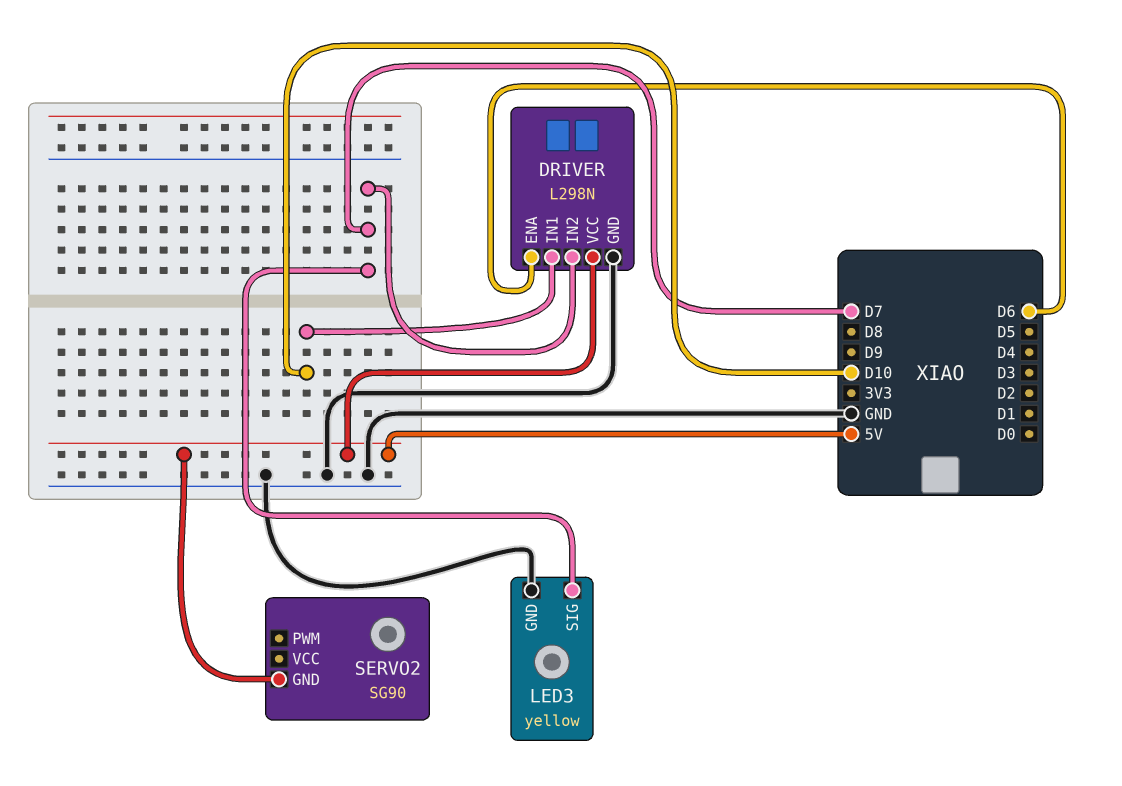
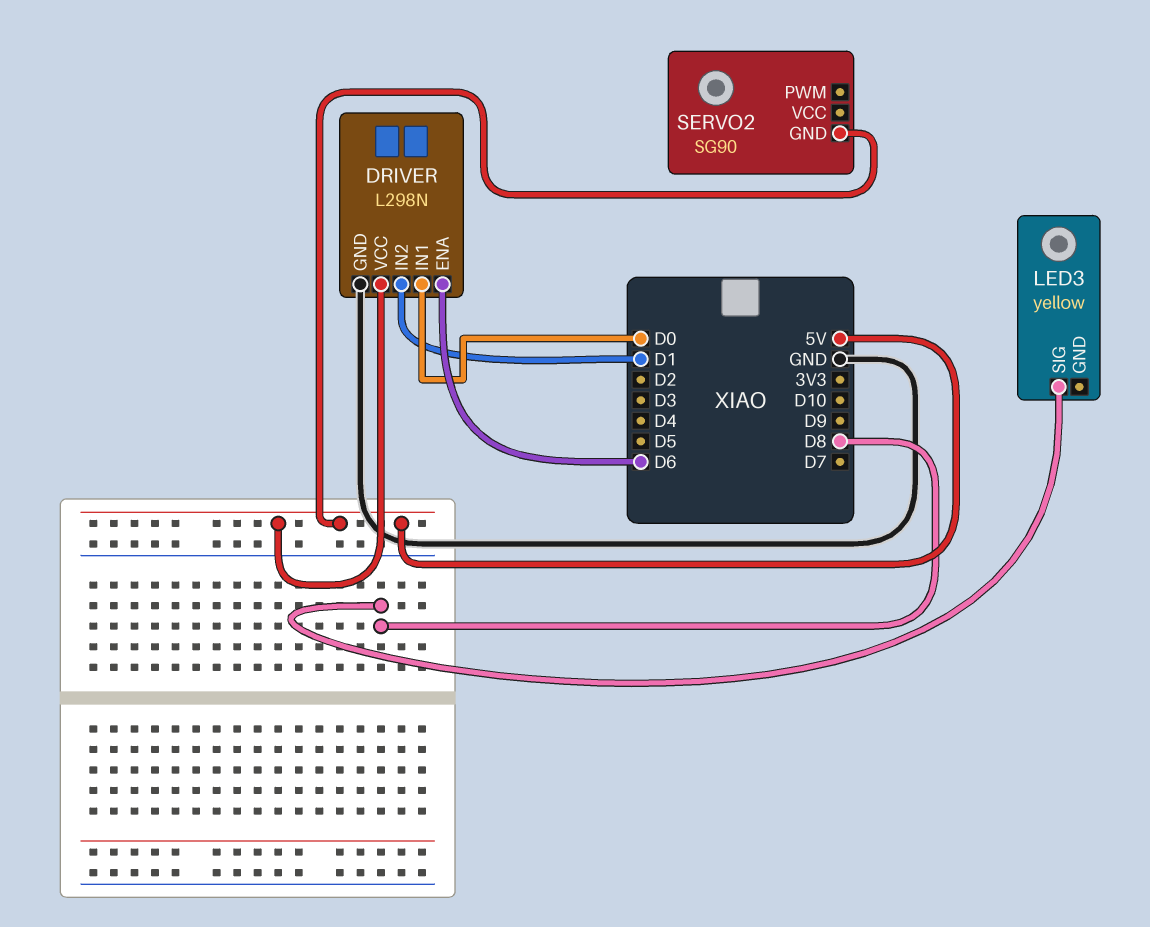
DRIVER pin IN1: D10 -> D0
DRIVER pin IN2: D7 -> D1
LED3 pin GND: GND -> none
LED3 pin SIG: D7 -> D8

